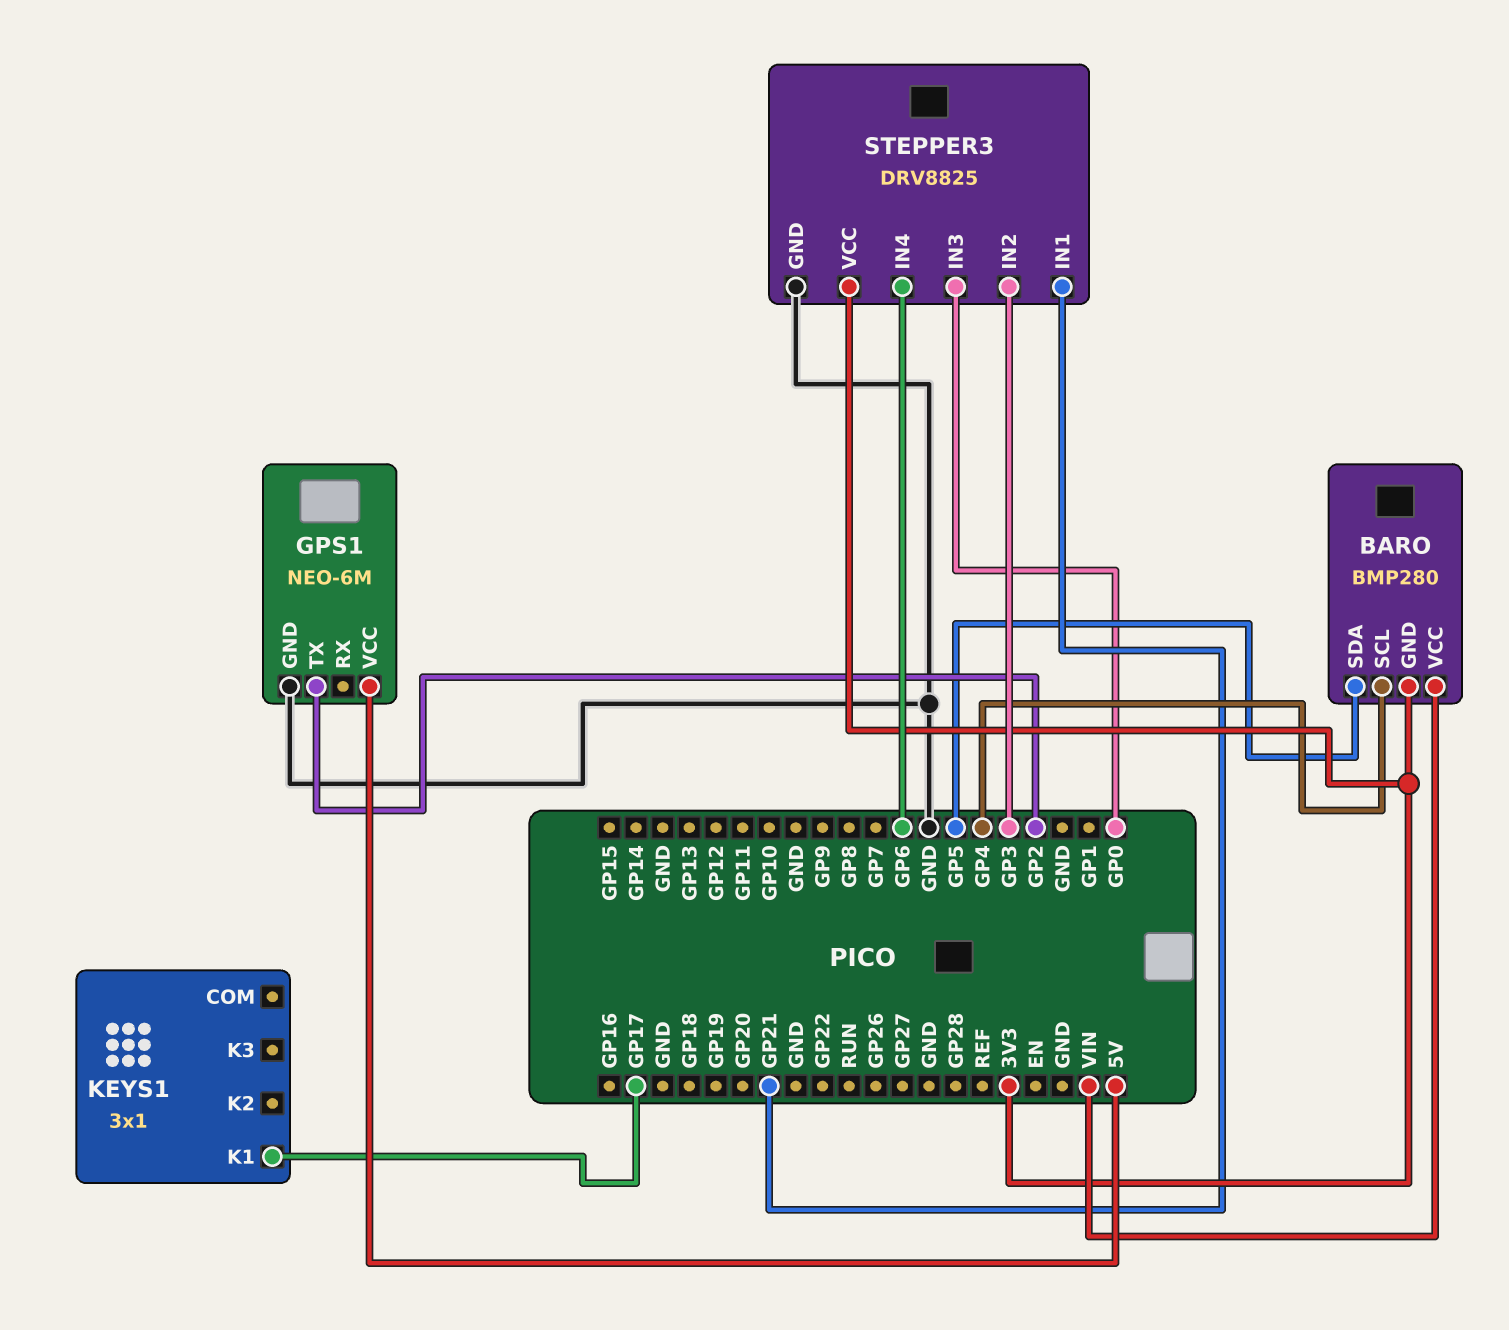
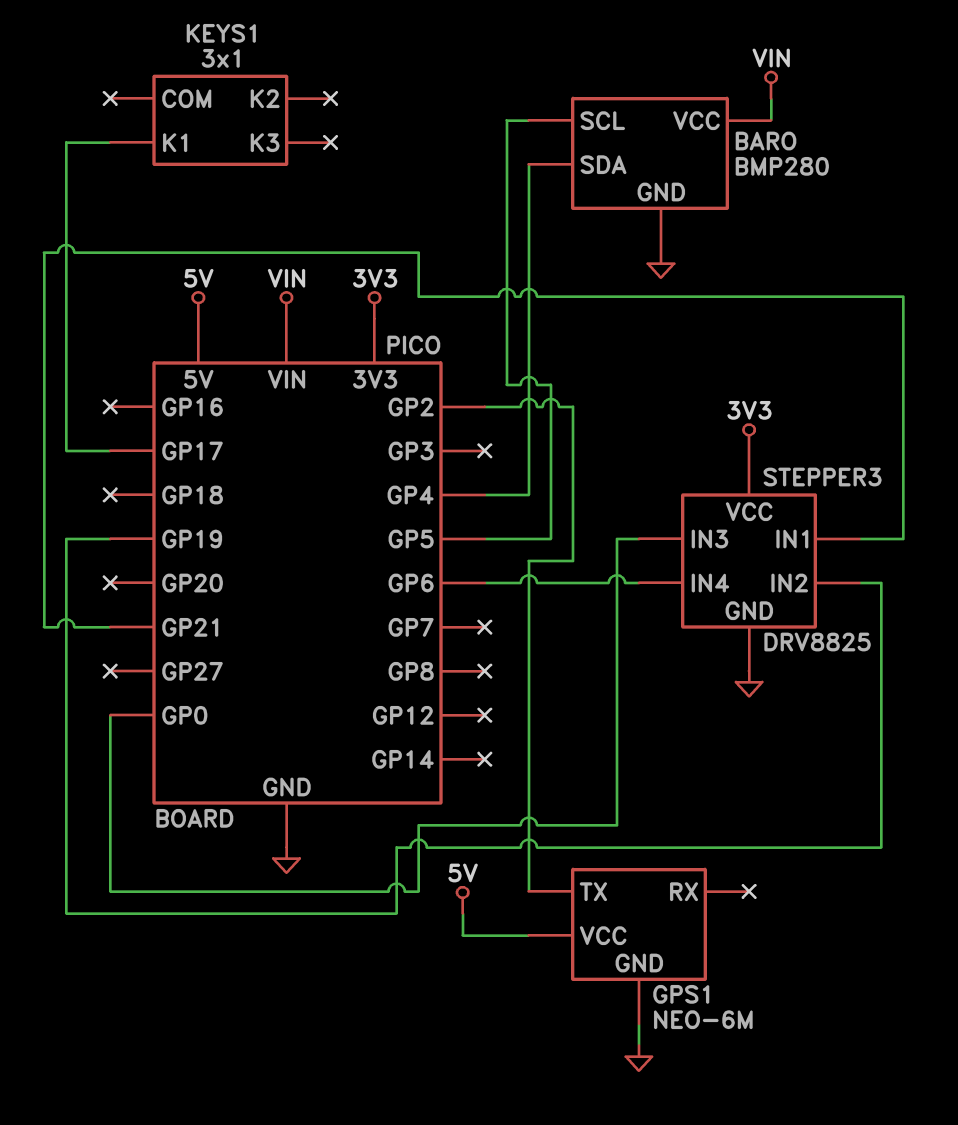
BARO pin GND: 3V3 -> GND
BARO pin SCL: GP4 -> GP5
BARO pin SDA: GP5 -> GP4
STEPPER3 pin IN2: GP3 -> GP19

